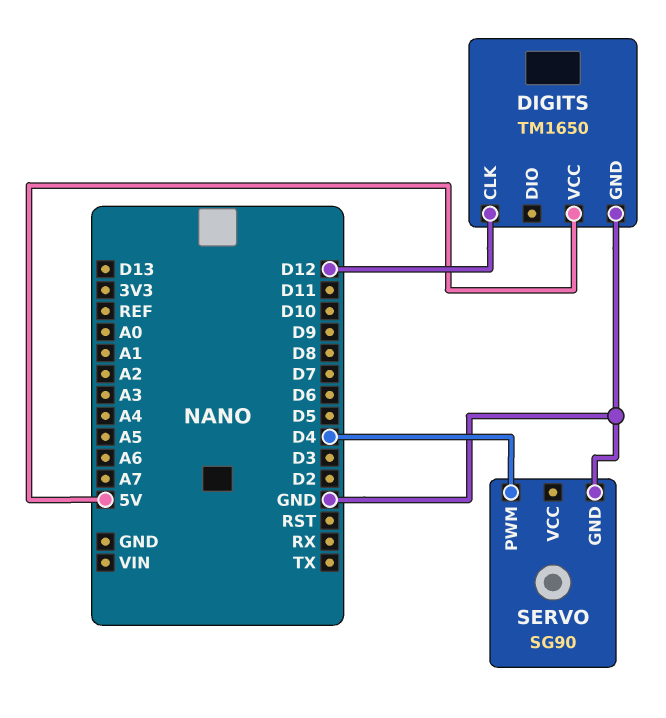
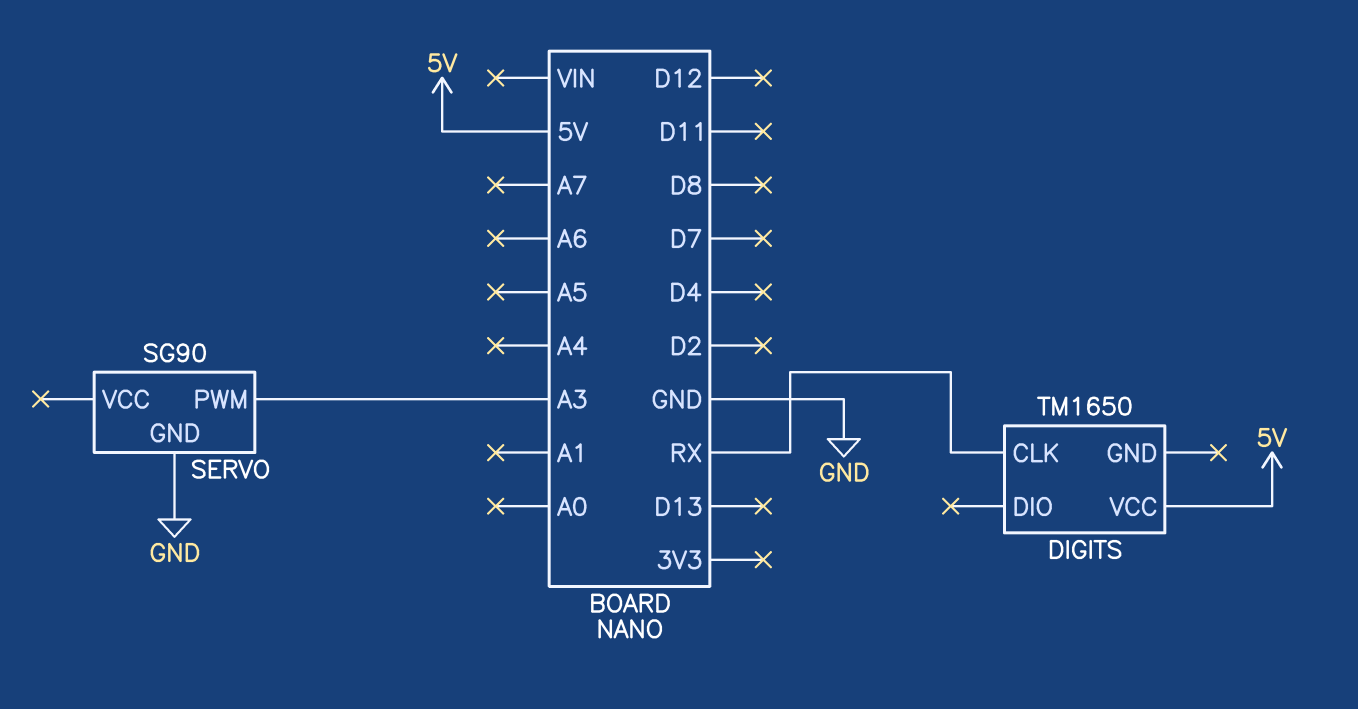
DIGITS pin CLK: D12 -> RX
DIGITS pin GND: GND -> none
SERVO pin PWM: D4 -> A3

